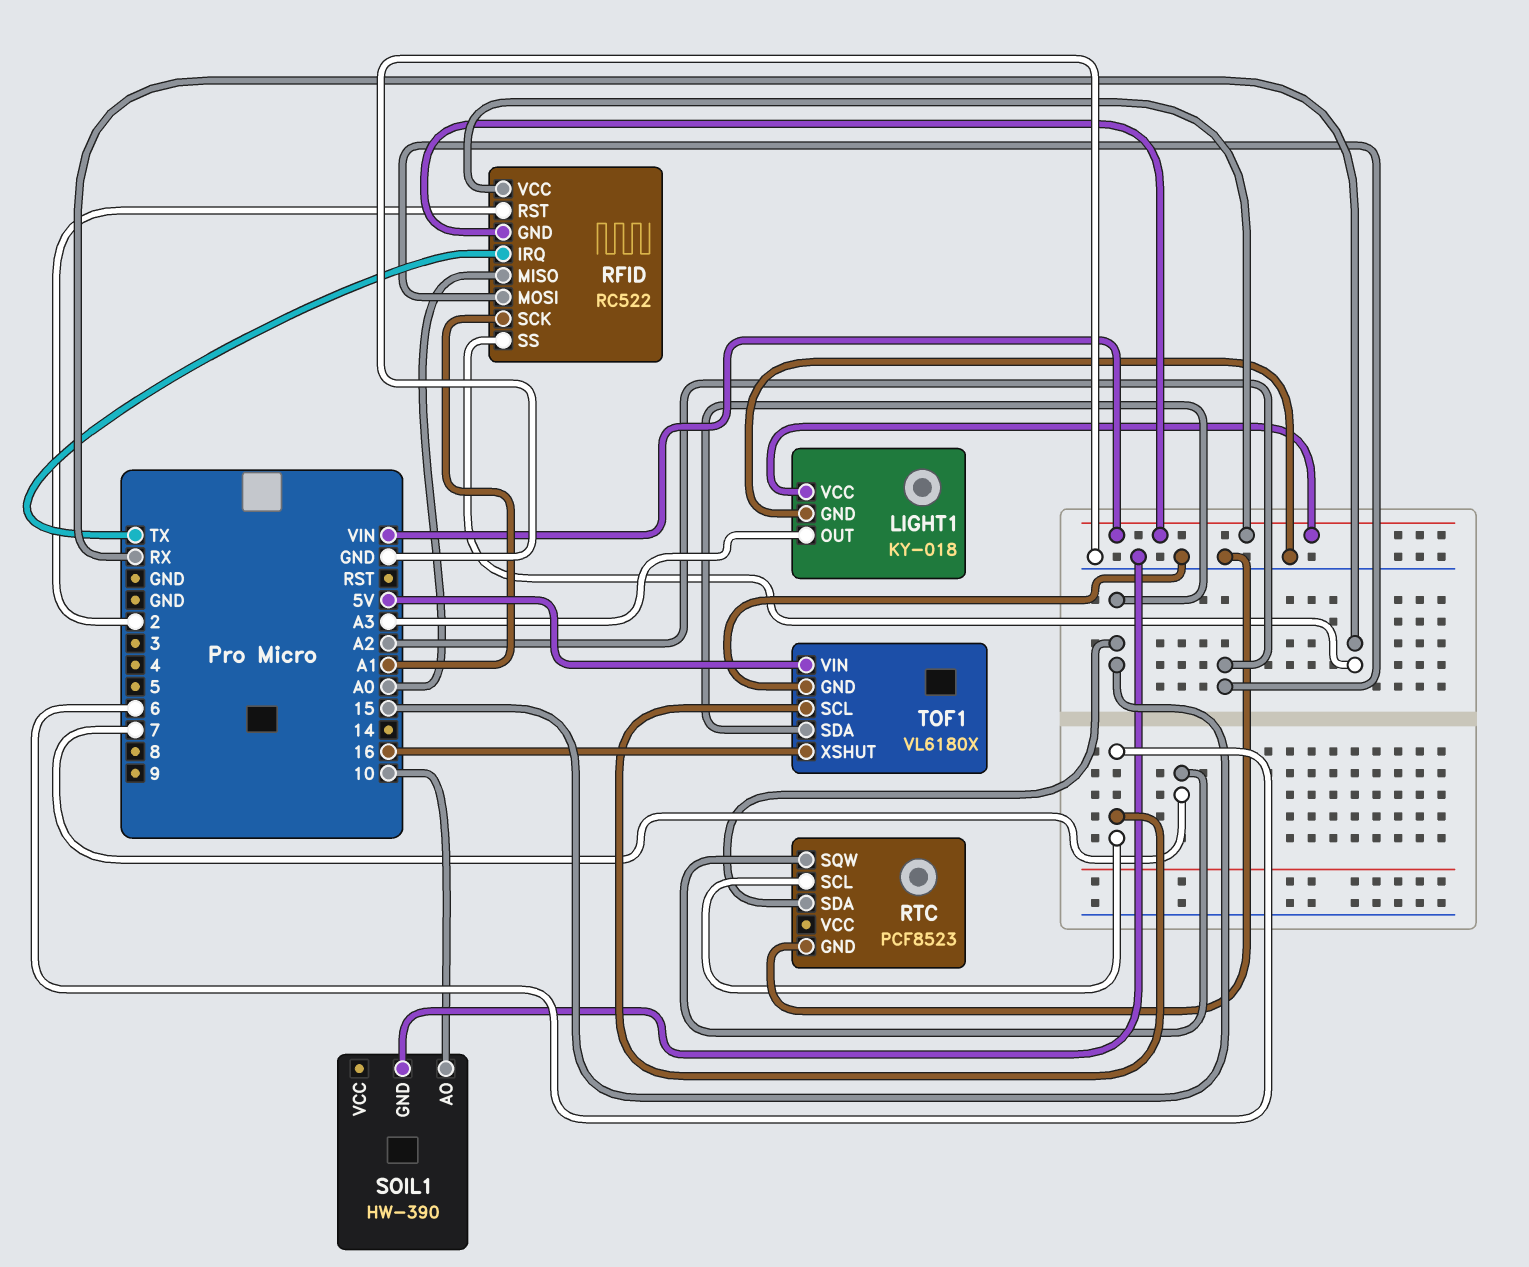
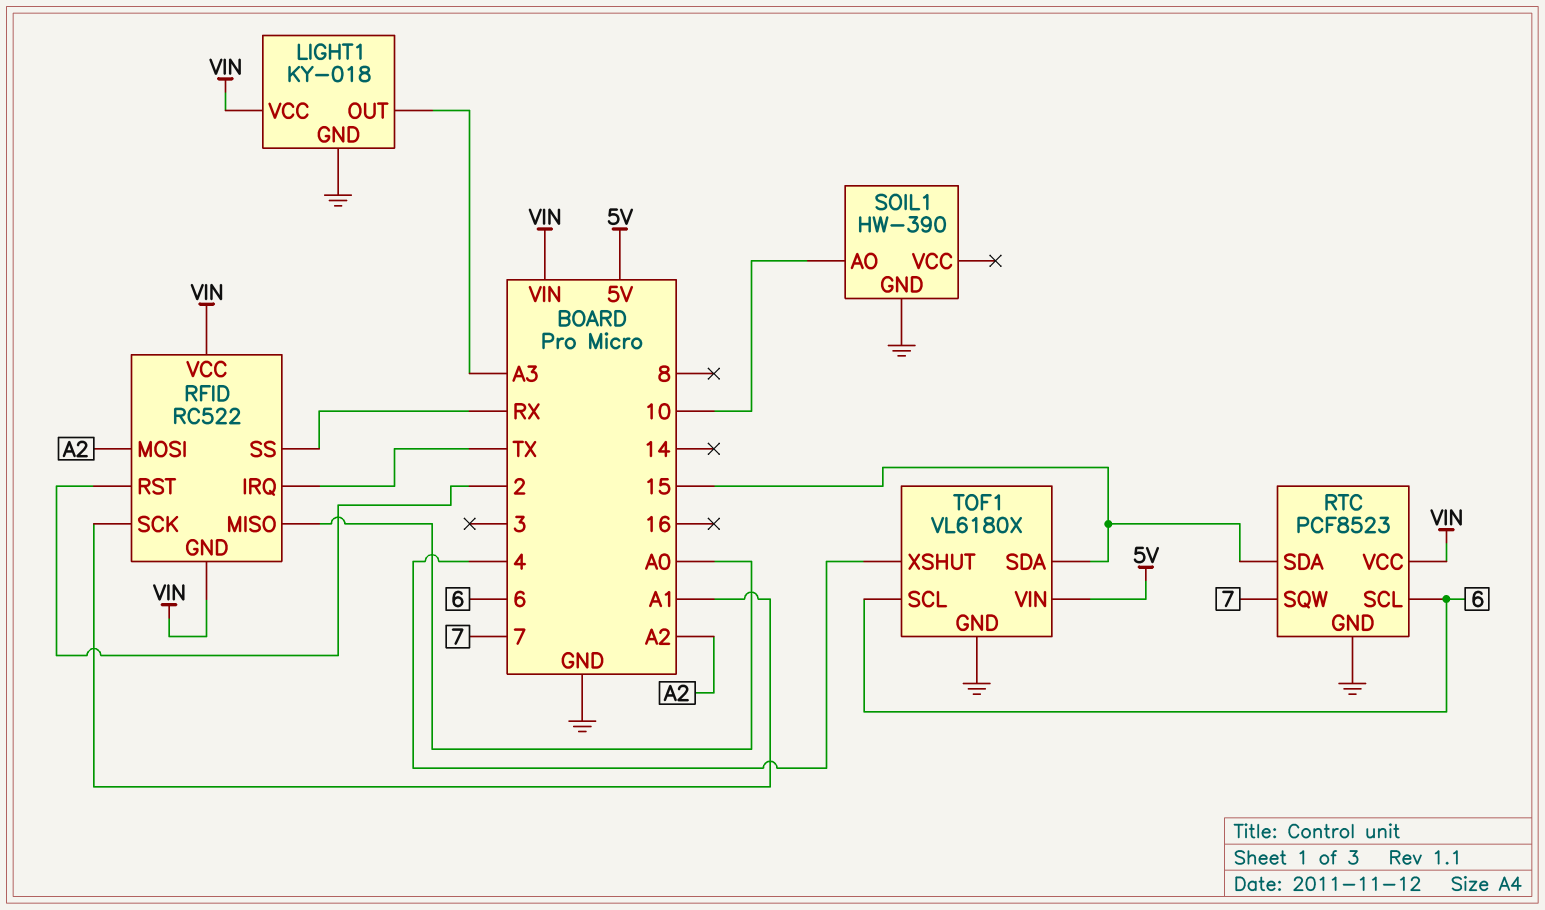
RTC pin VCC: none -> VIN
TOF1 pin XSHUT: 16 -> 4

